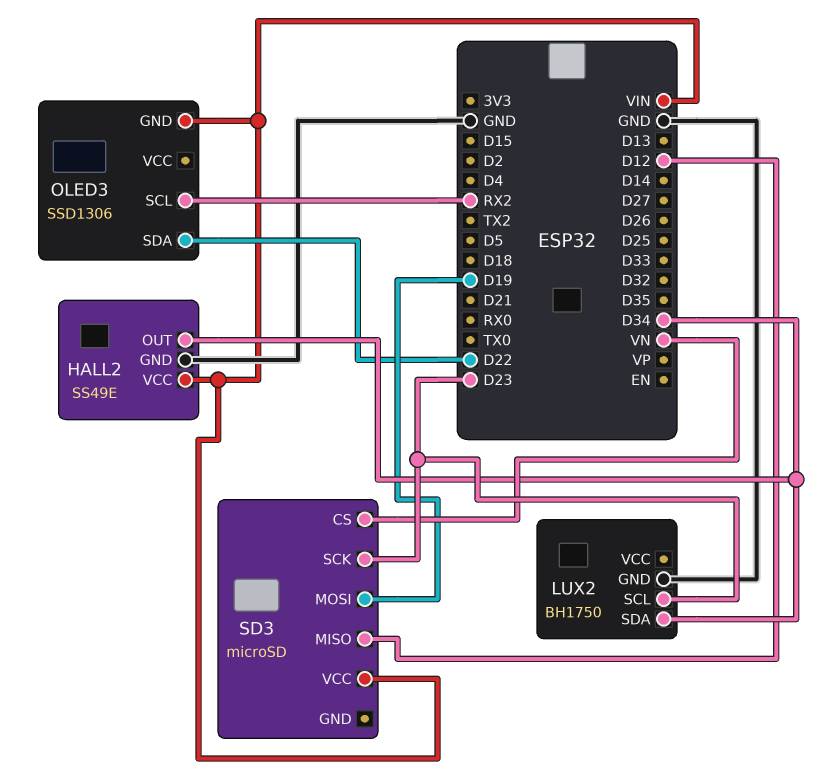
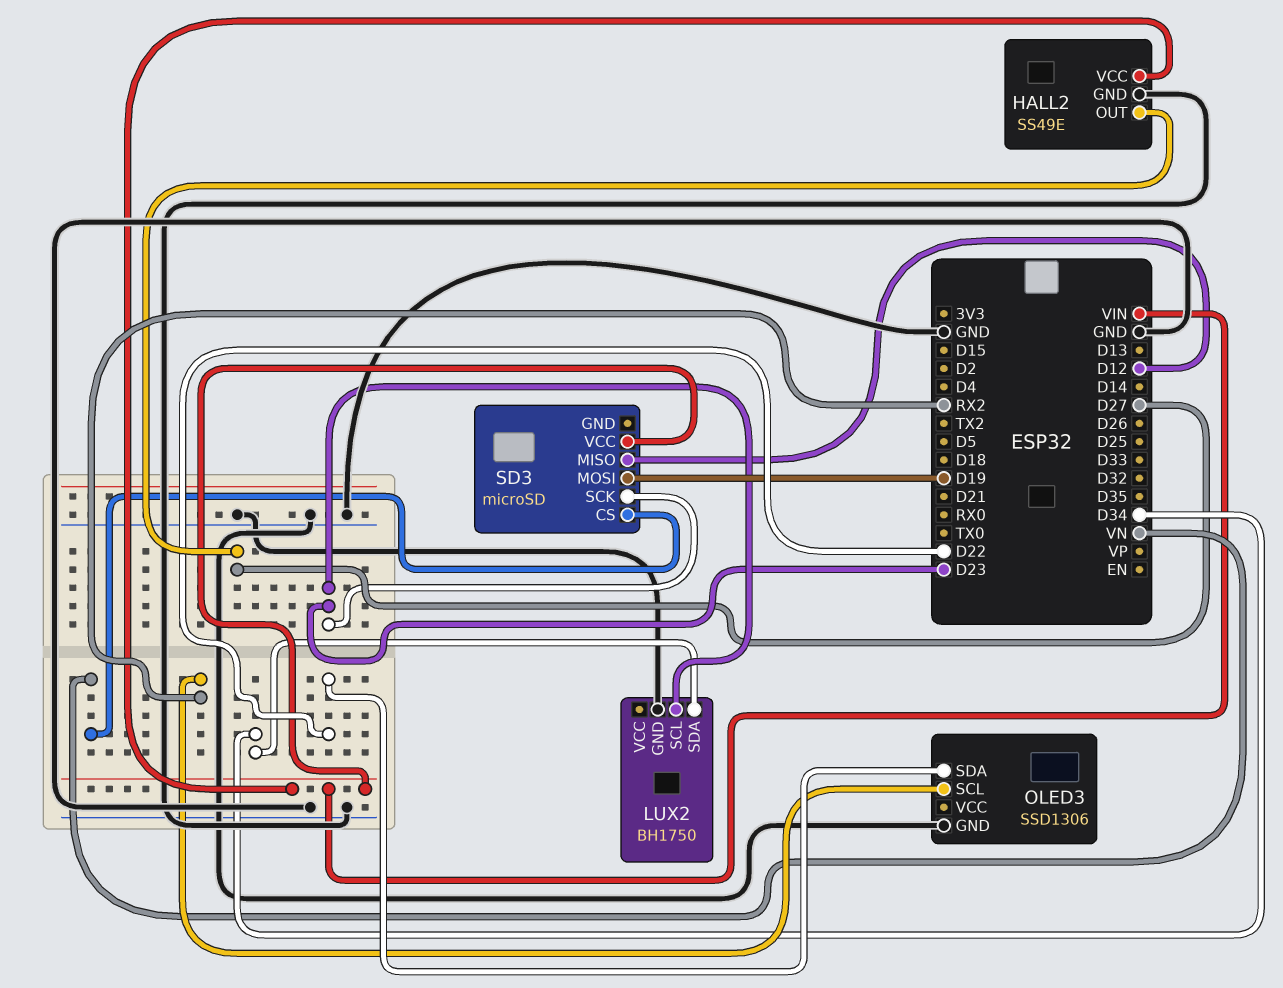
HALL2 pin OUT: D34 -> D27
OLED3 pin GND: VIN -> GND

